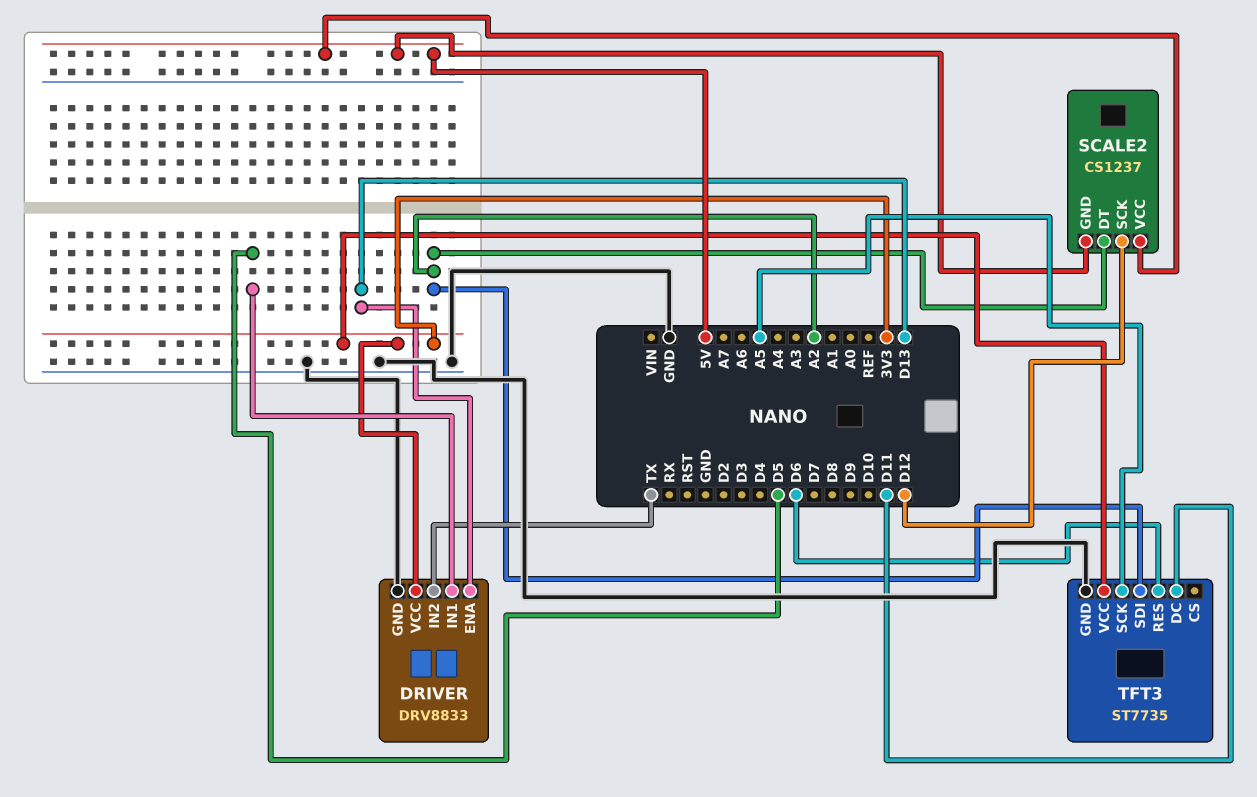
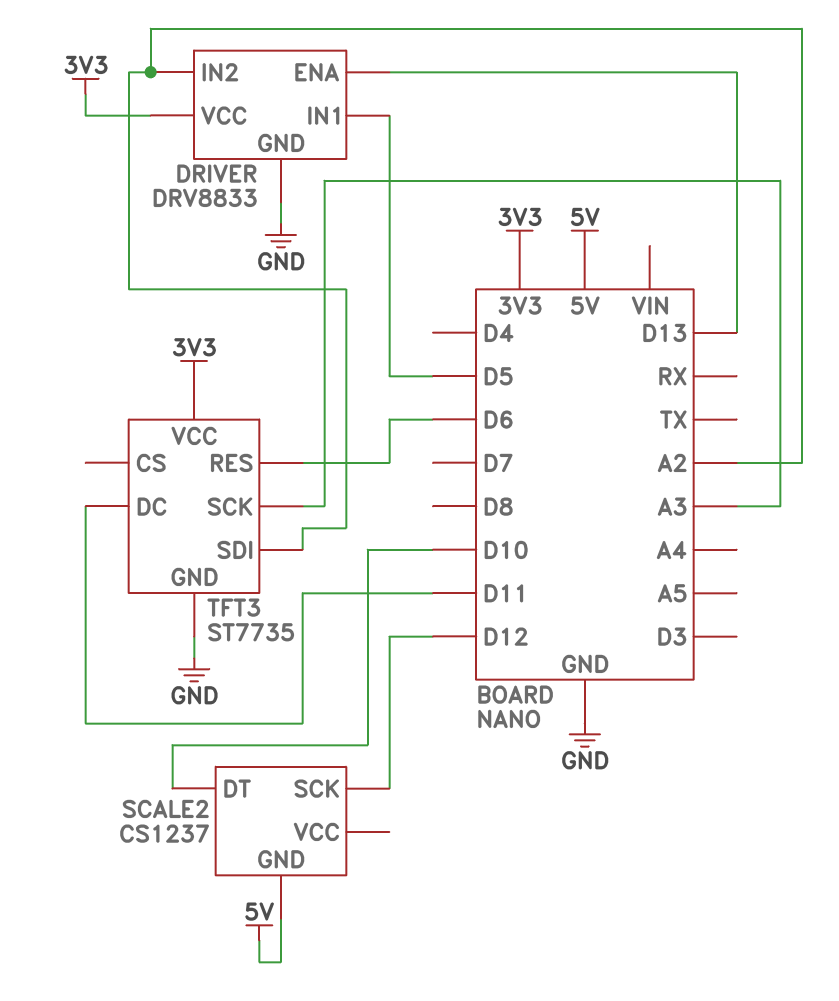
DRIVER pin IN2: TX -> A2
SCALE2 pin DT: A2 -> D10
SCALE2 pin VCC: 5V -> none
TFT3 pin SCK: A5 -> A3

